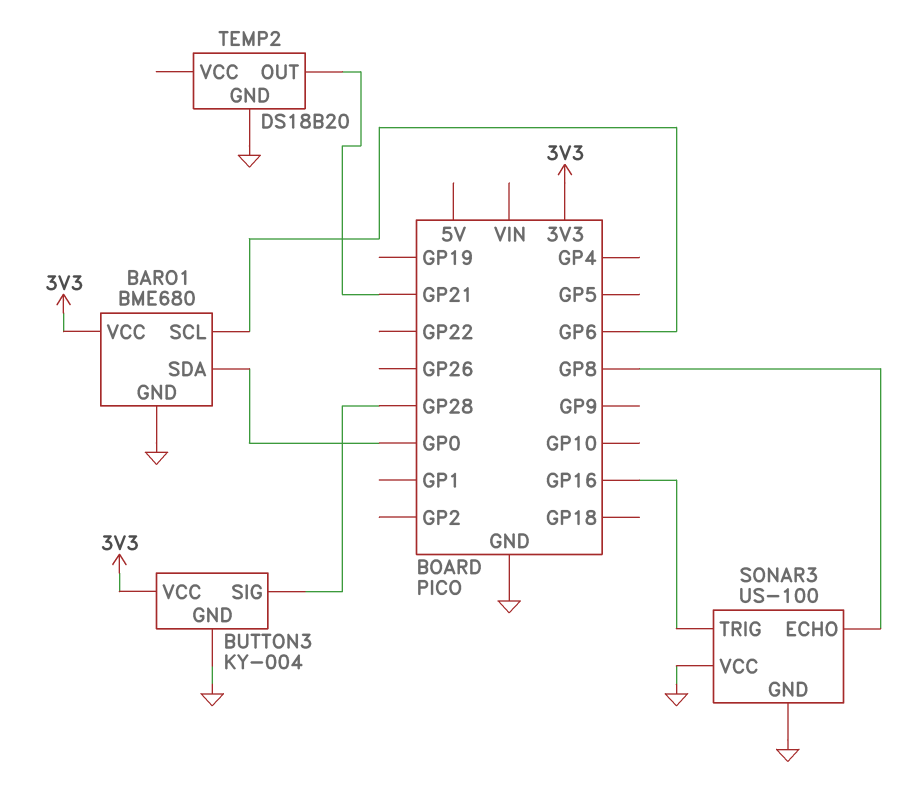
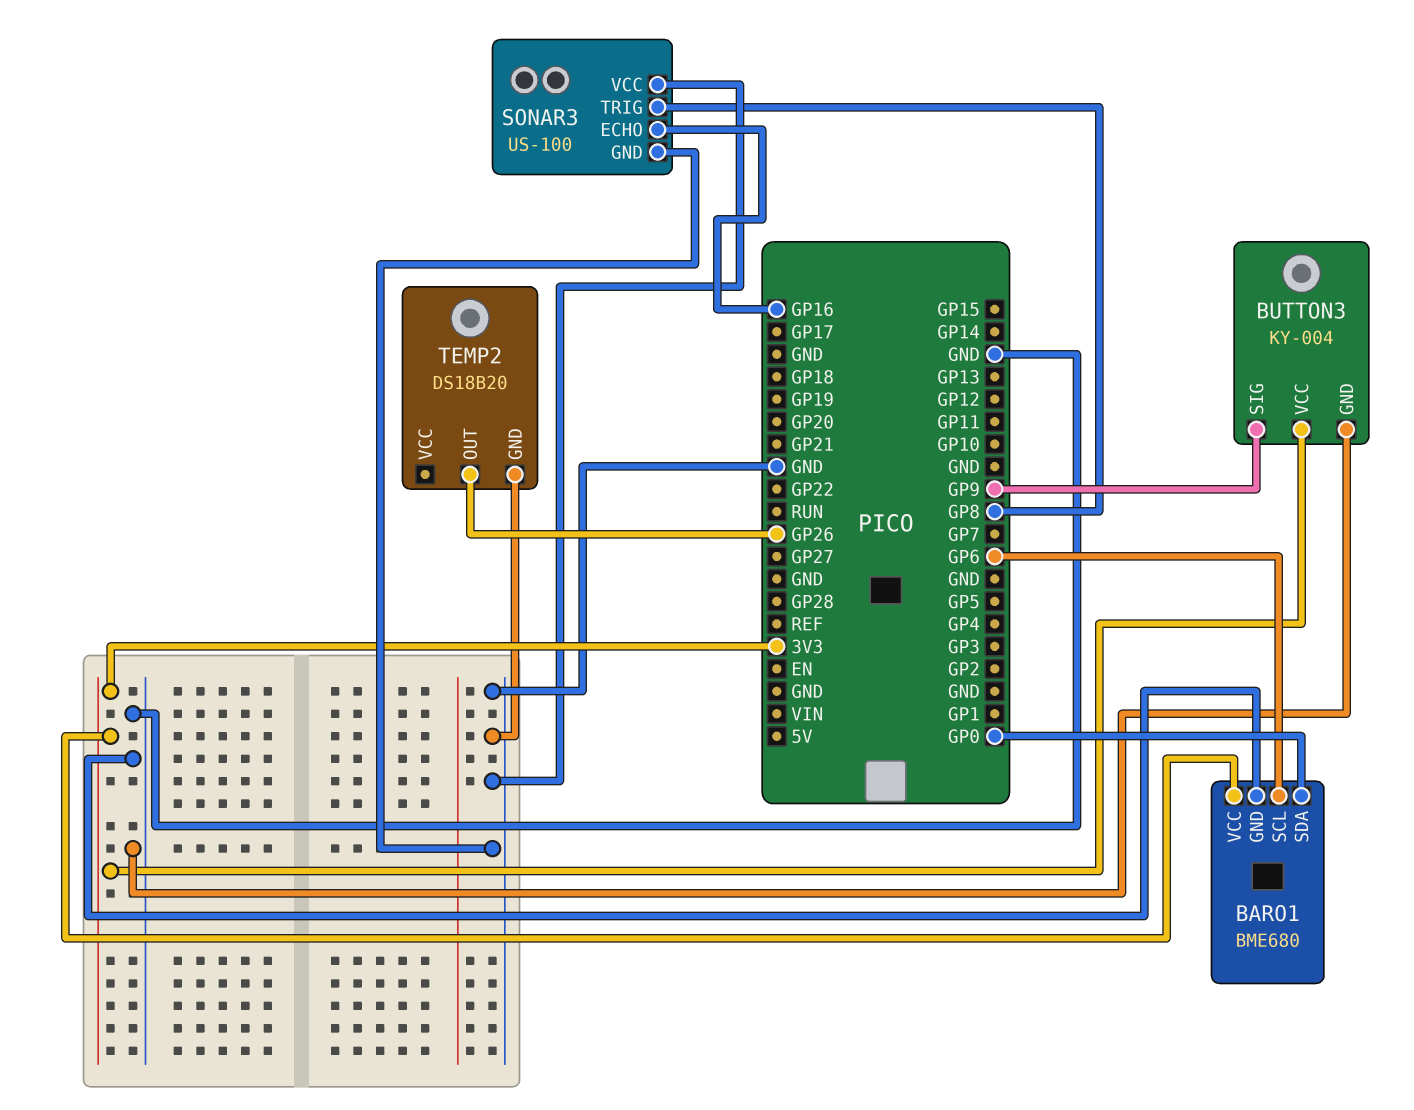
BUTTON3 pin SIG: GP28 -> GP9
SONAR3 pin ECHO: GP8 -> GP16
SONAR3 pin TRIG: GP16 -> GP8
TEMP2 pin OUT: GP21 -> GP26

